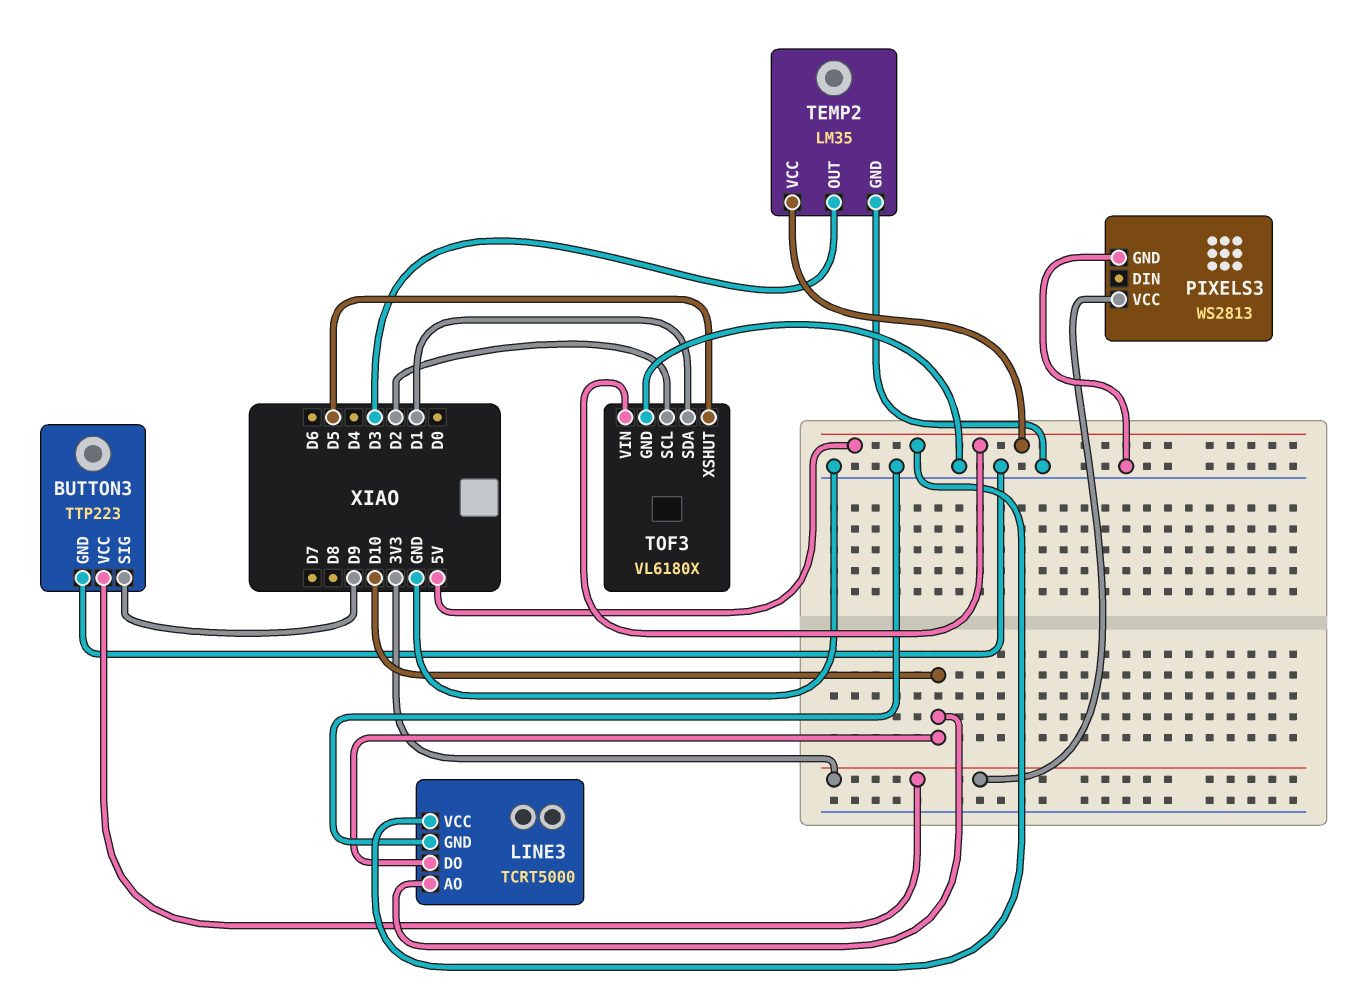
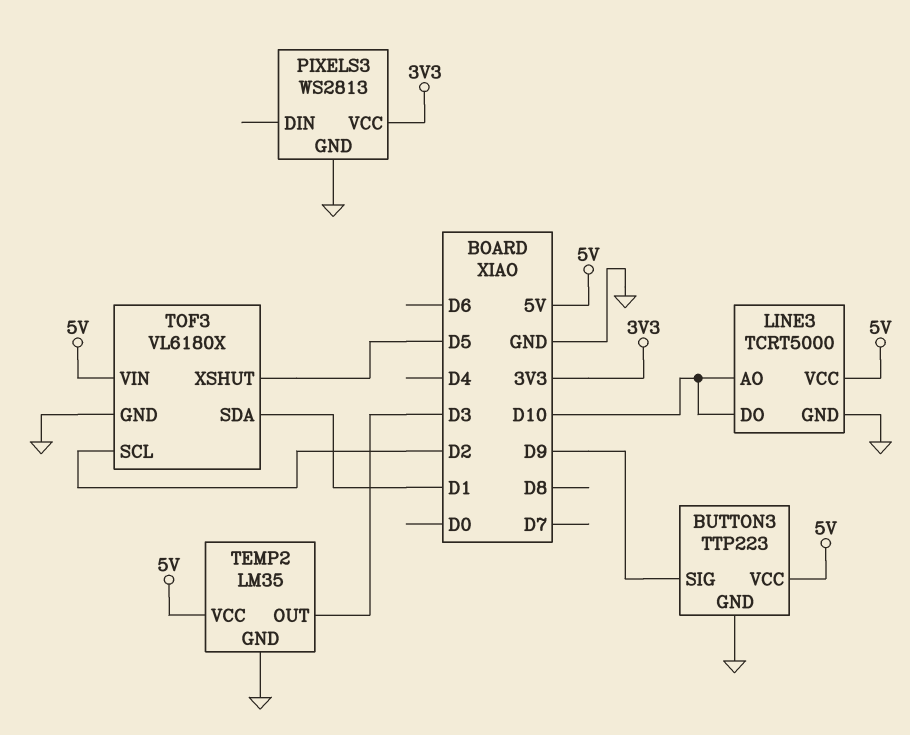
BUTTON3 pin VCC: 3V3 -> 5V

